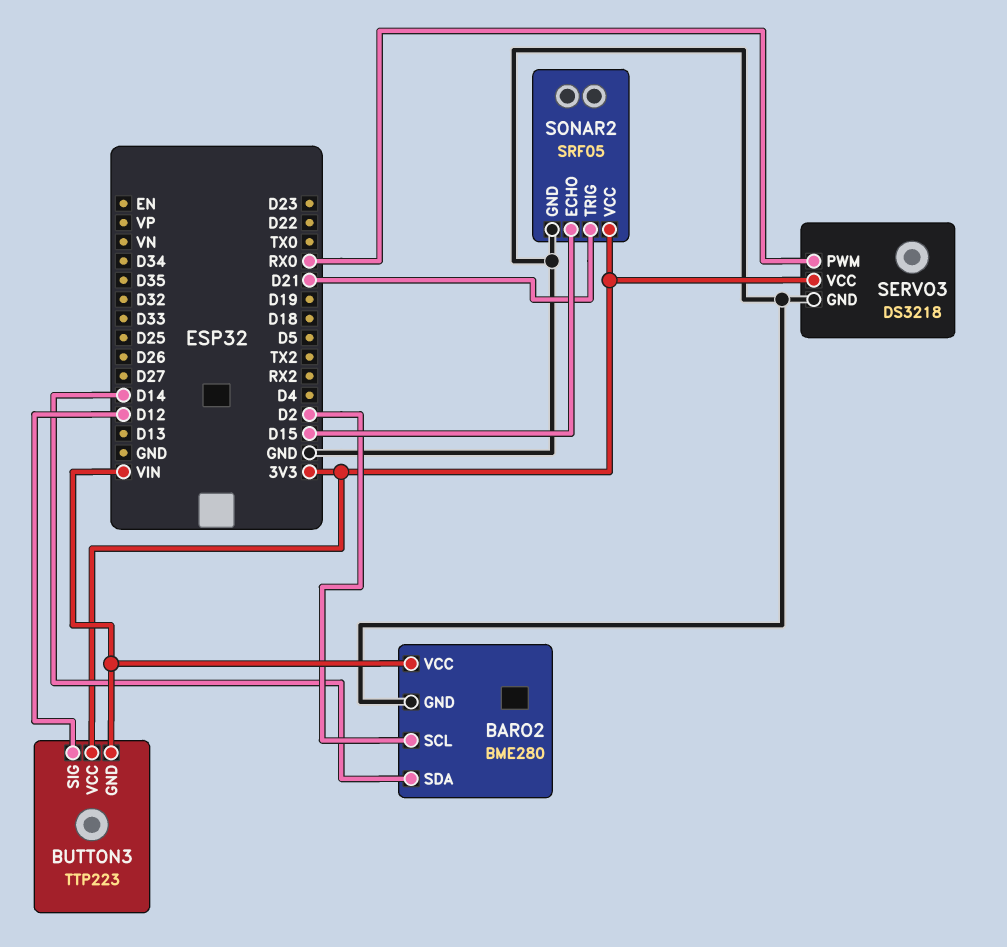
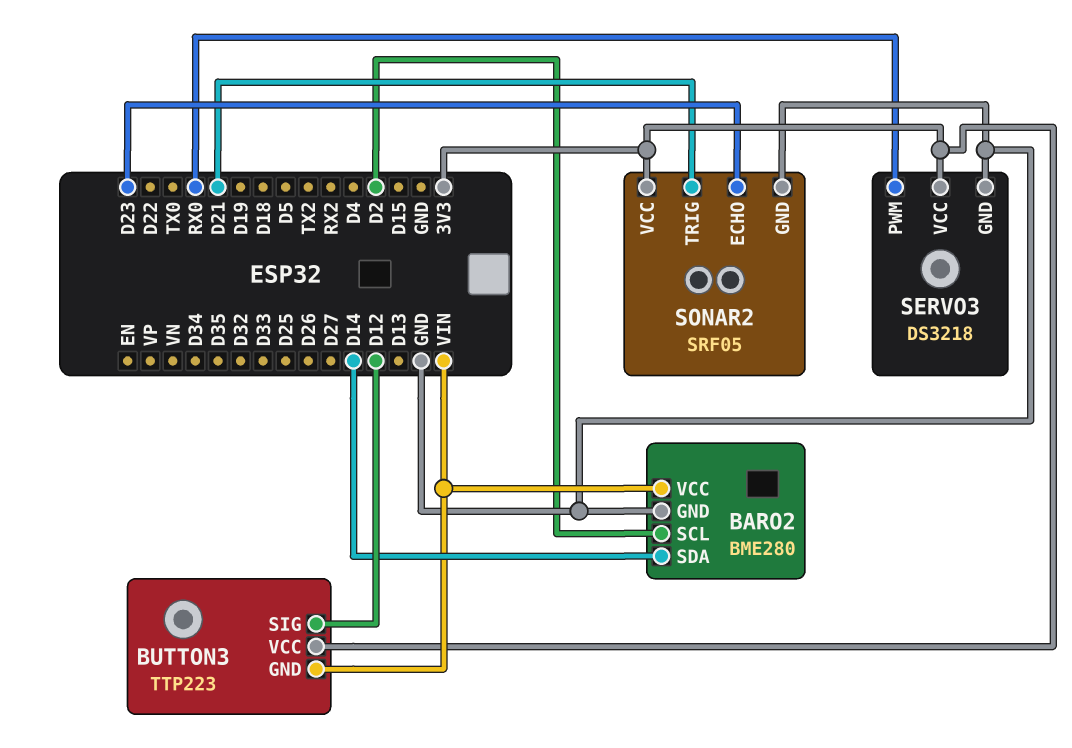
SONAR2 pin ECHO: D15 -> D23

